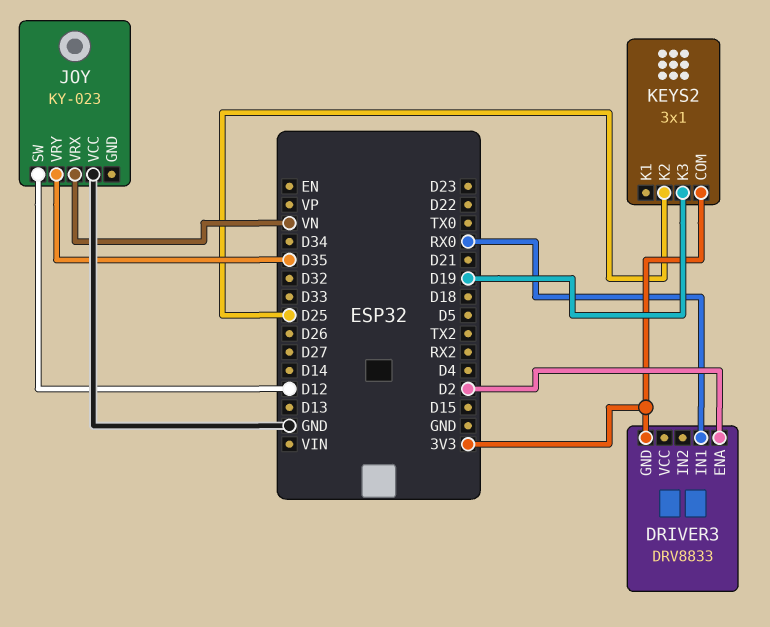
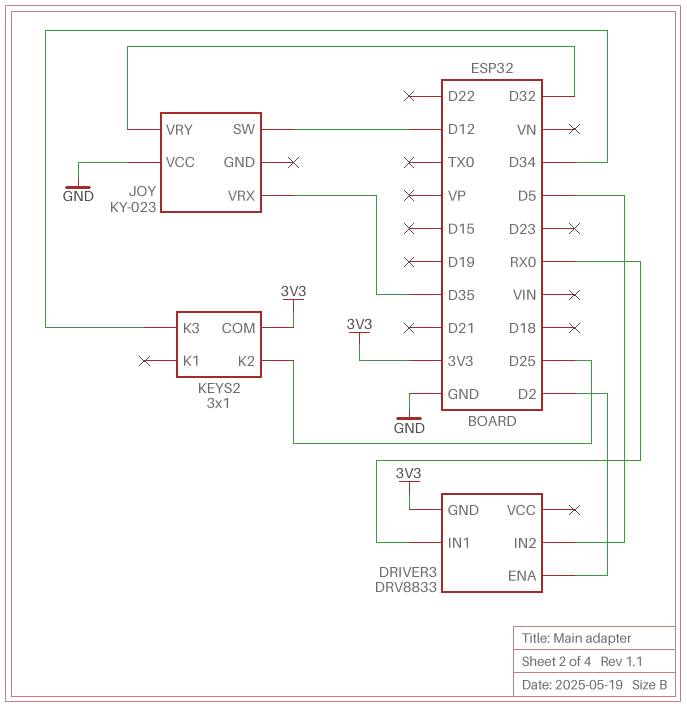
DRIVER3 pin IN2: none -> D5
JOY pin VRX: VN -> D35
JOY pin VRY: D35 -> D32
KEYS2 pin K3: D19 -> D34

